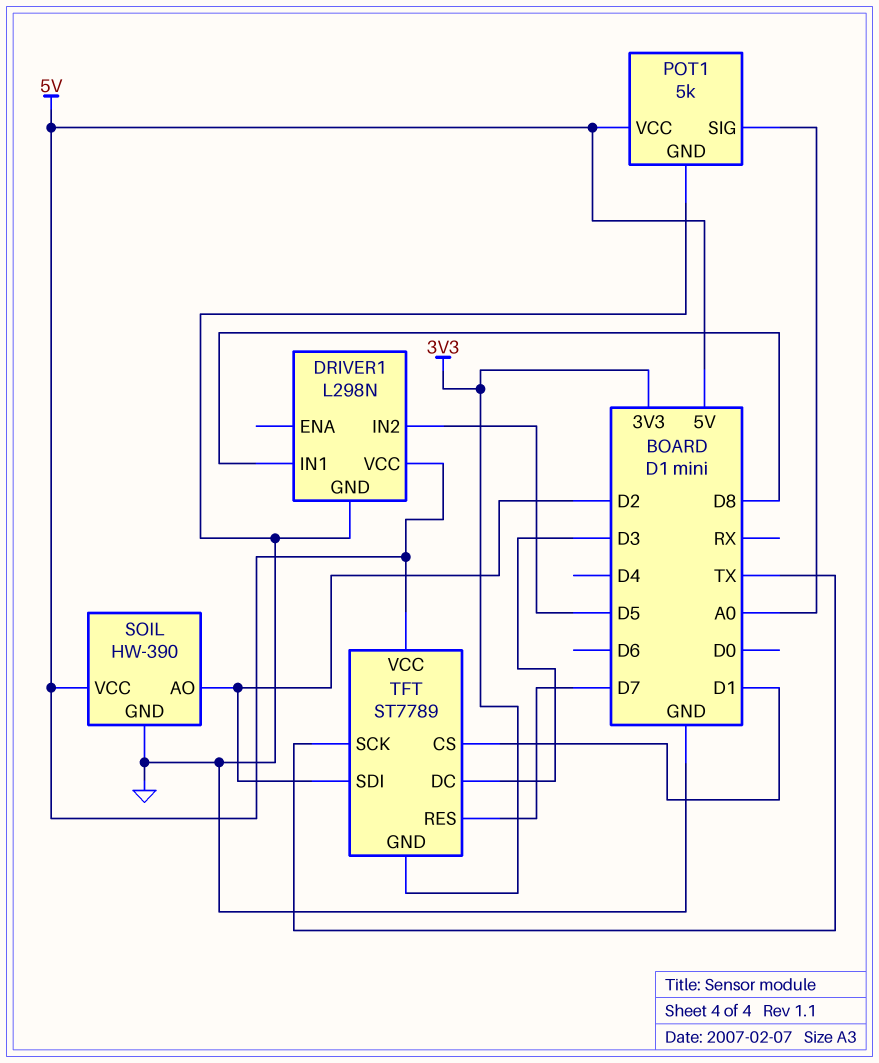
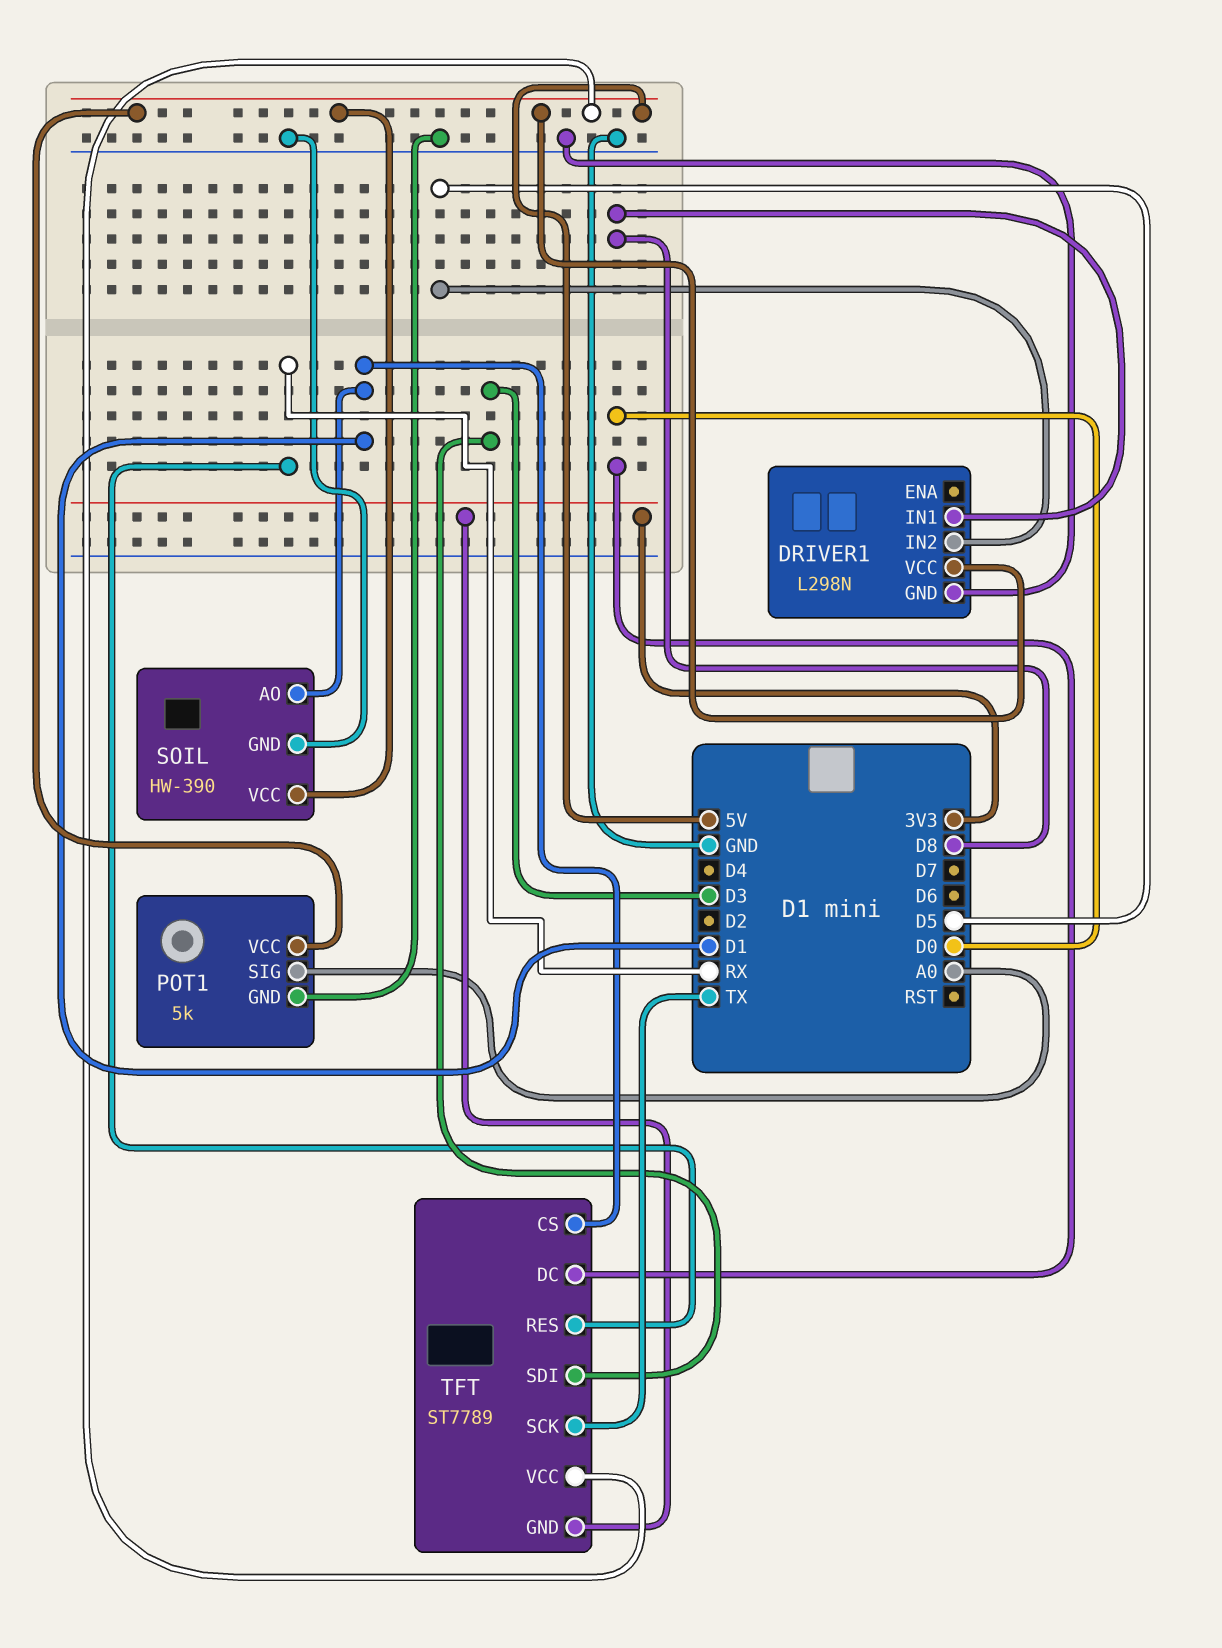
SOIL pin AO: D2 -> D1
TFT pin DC: D3 -> D0
TFT pin RES: D7 -> RX
TFT pin SDI: D2 -> D3

